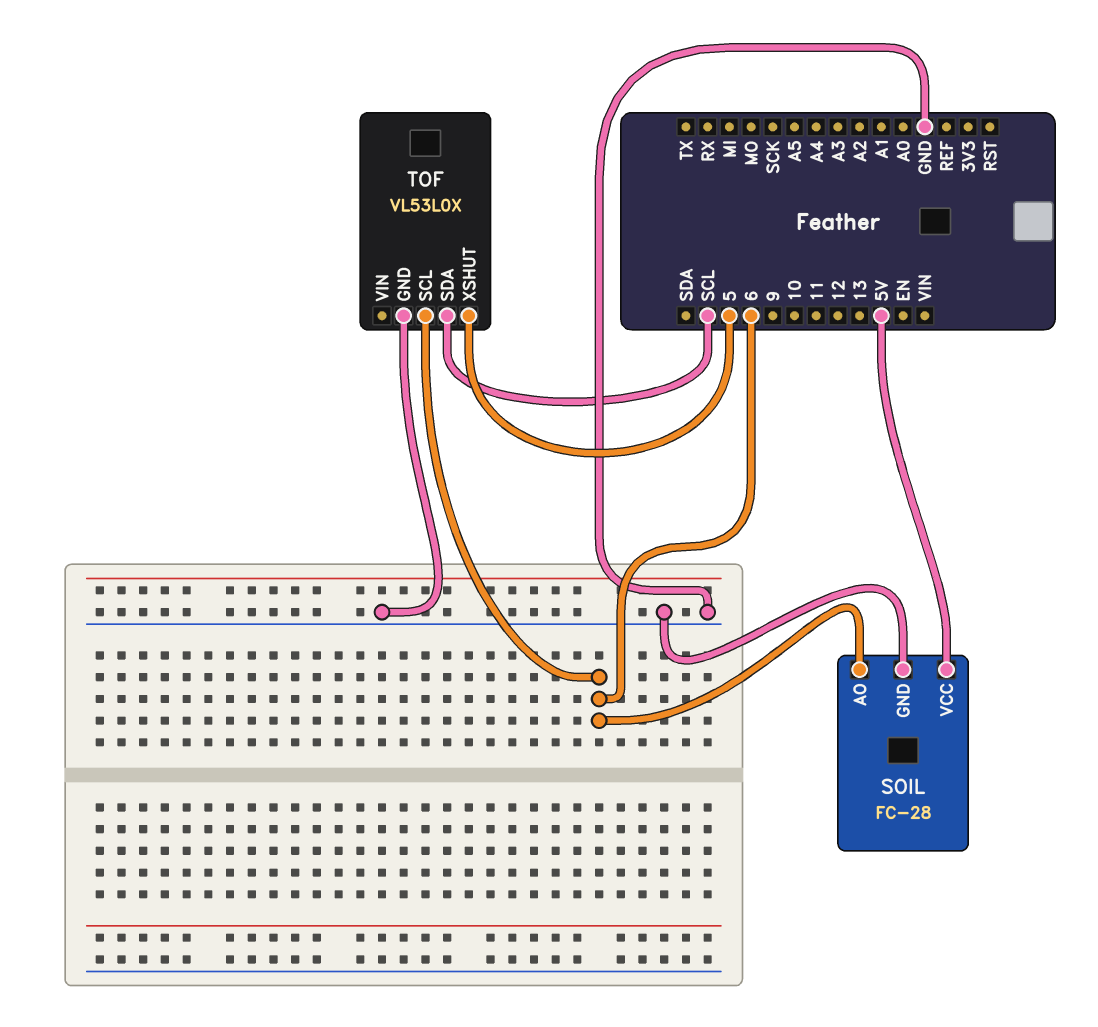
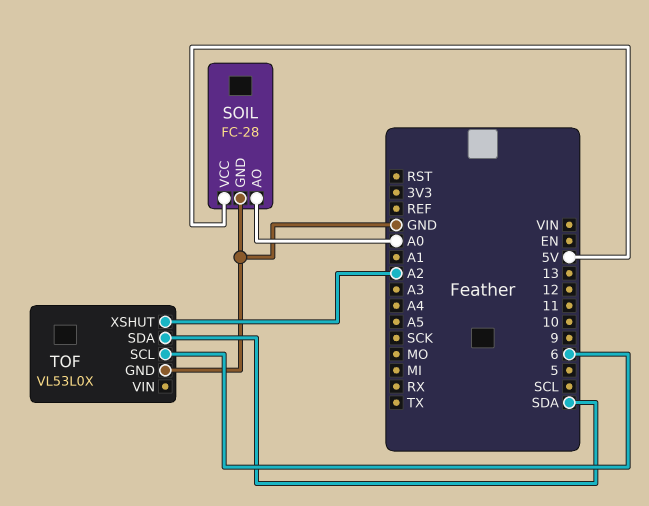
SOIL pin AO: 6 -> A0
TOF pin SDA: SCL -> SDA
TOF pin XSHUT: 5 -> A2

